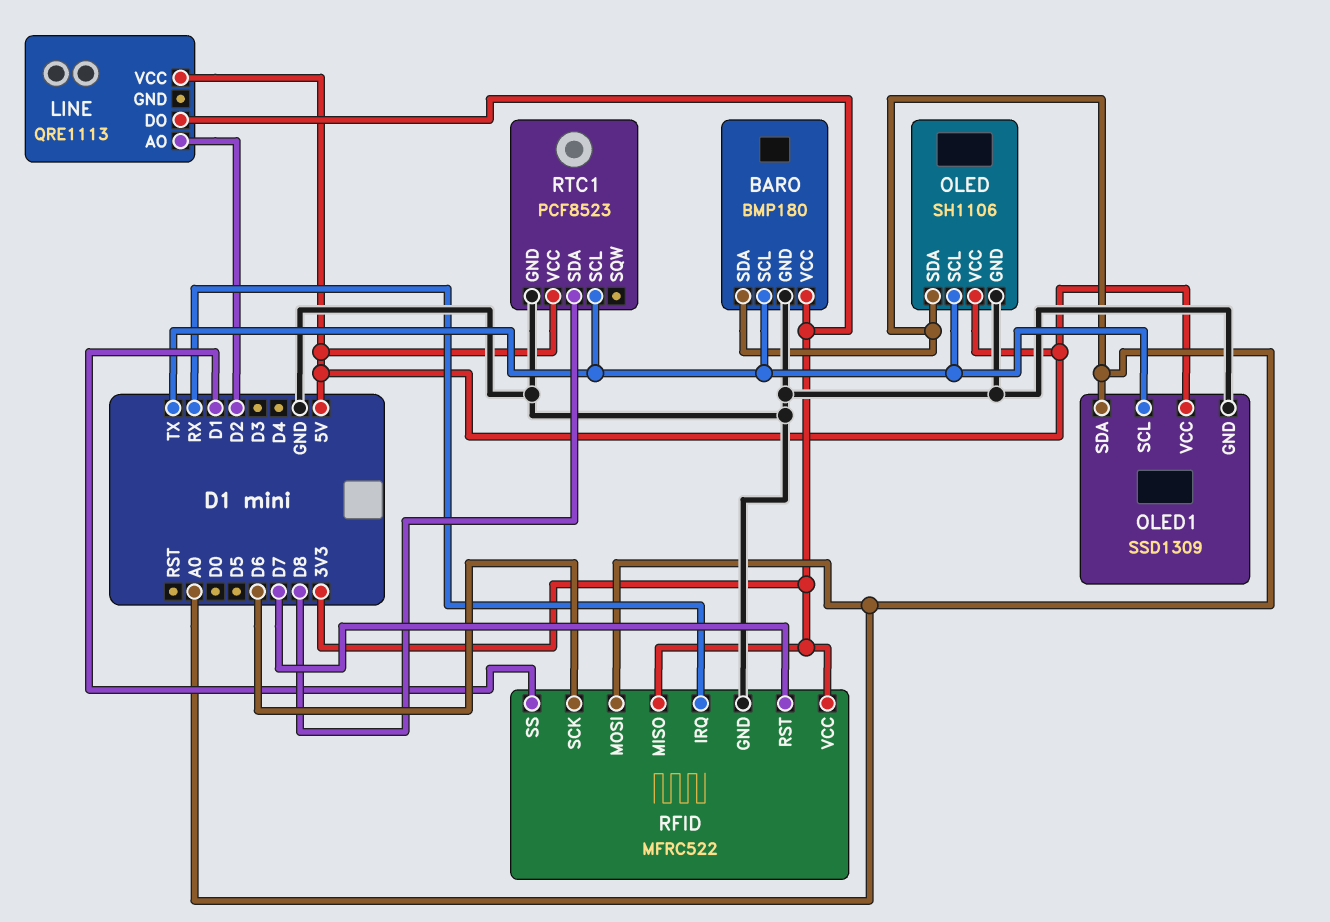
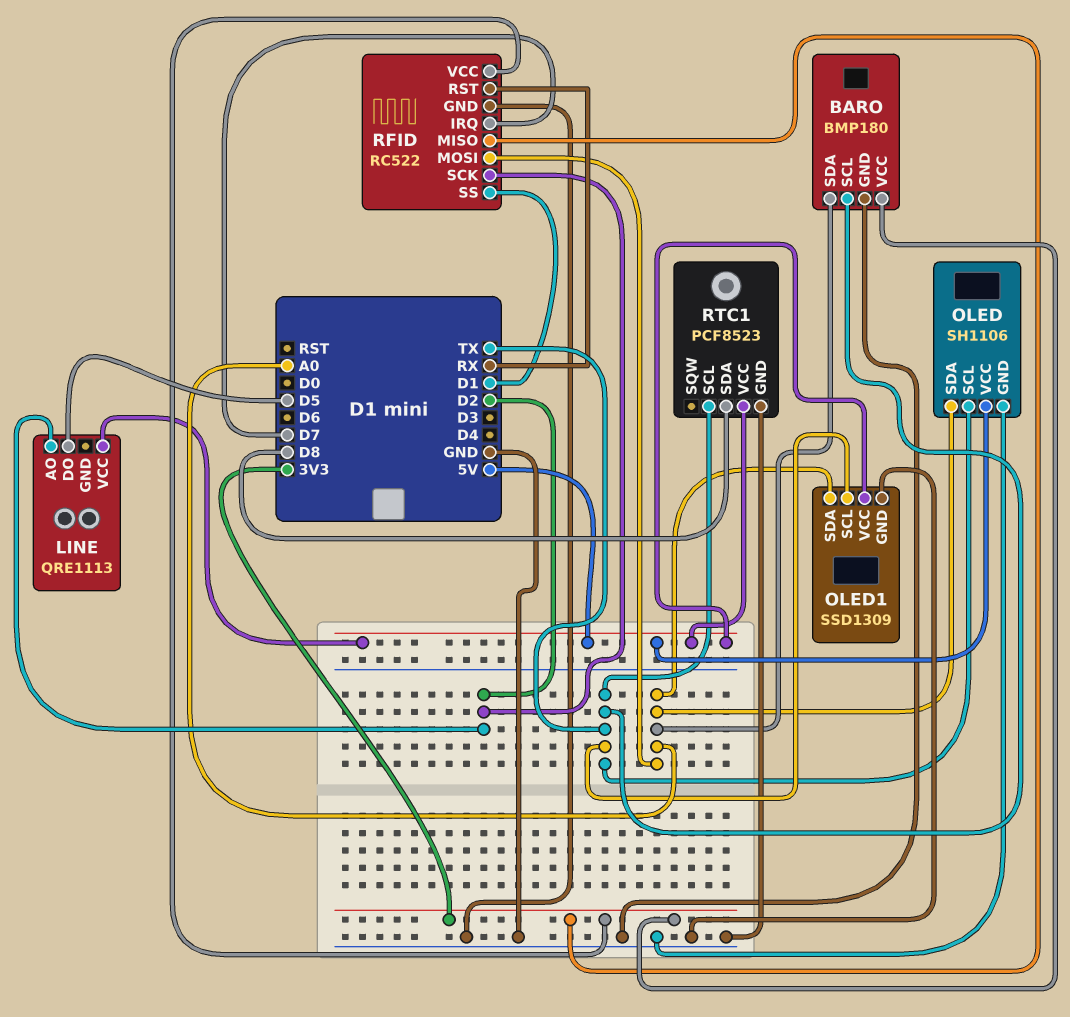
LINE pin DO: 3V3 -> D5
RFID: MFRC522 -> RC522
RFID pin IRQ: RX -> D7
RFID pin RST: D7 -> RX
RFID pin SCK: D6 -> D2

